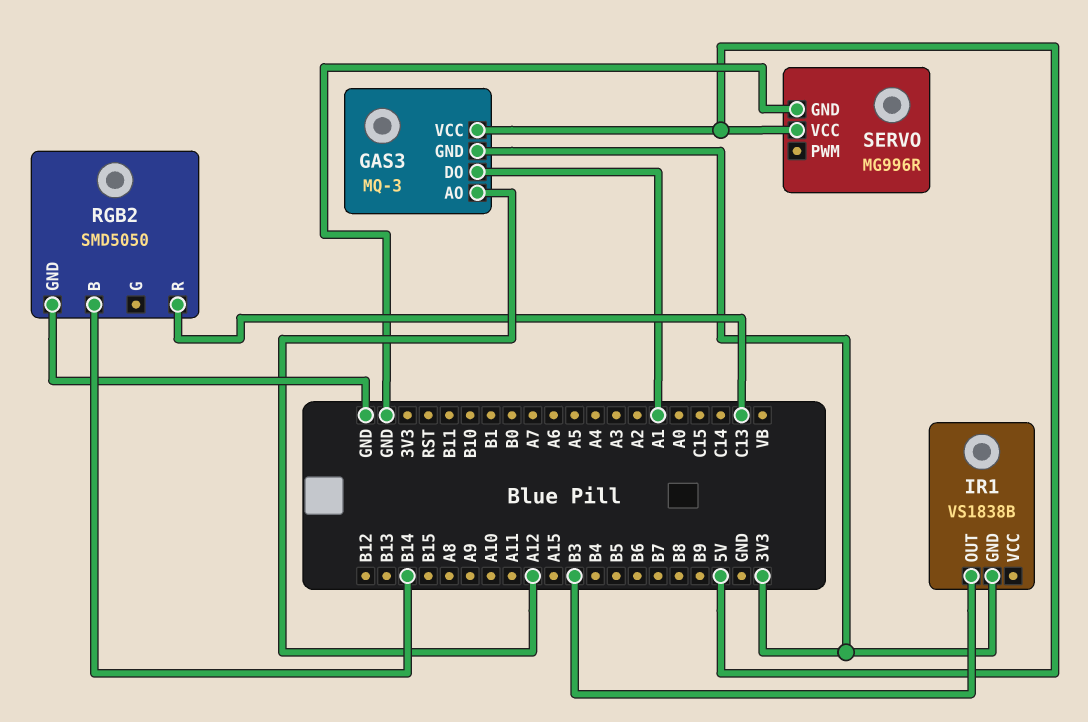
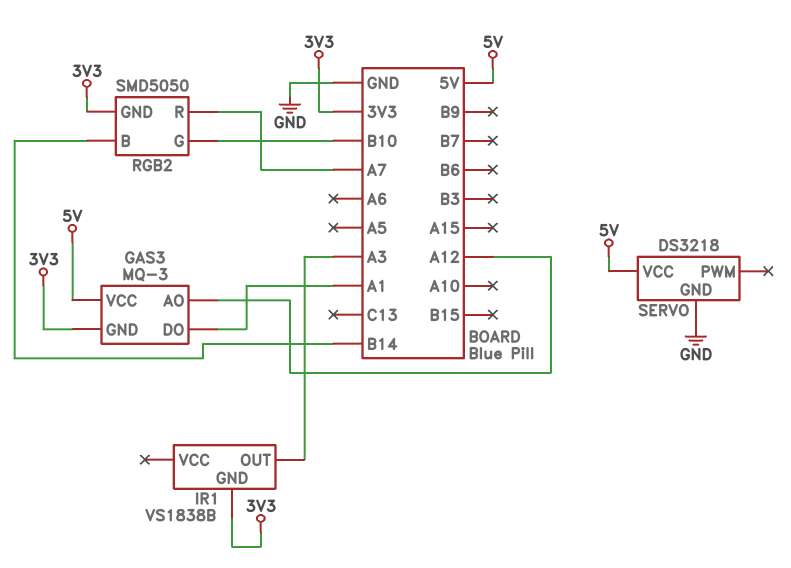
IR1 pin OUT: B3 -> A3
RGB2 pin G: none -> B10
RGB2 pin GND: GND -> 3V3
RGB2 pin R: C13 -> A7
SERVO: MG996R -> DS3218

